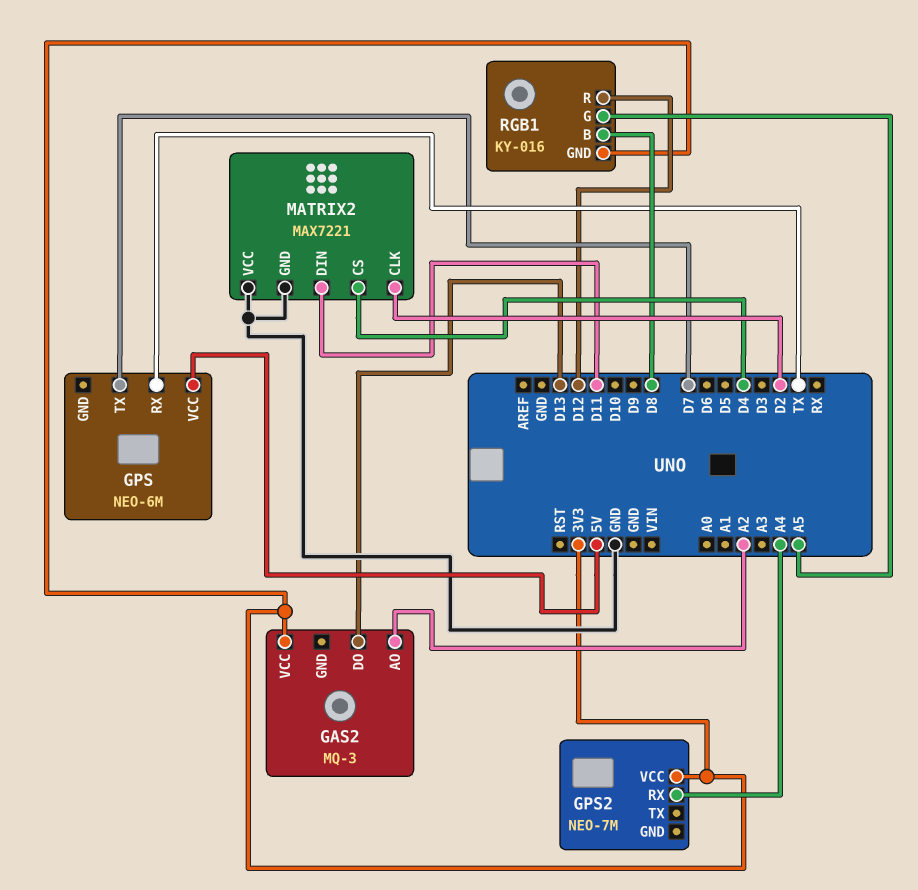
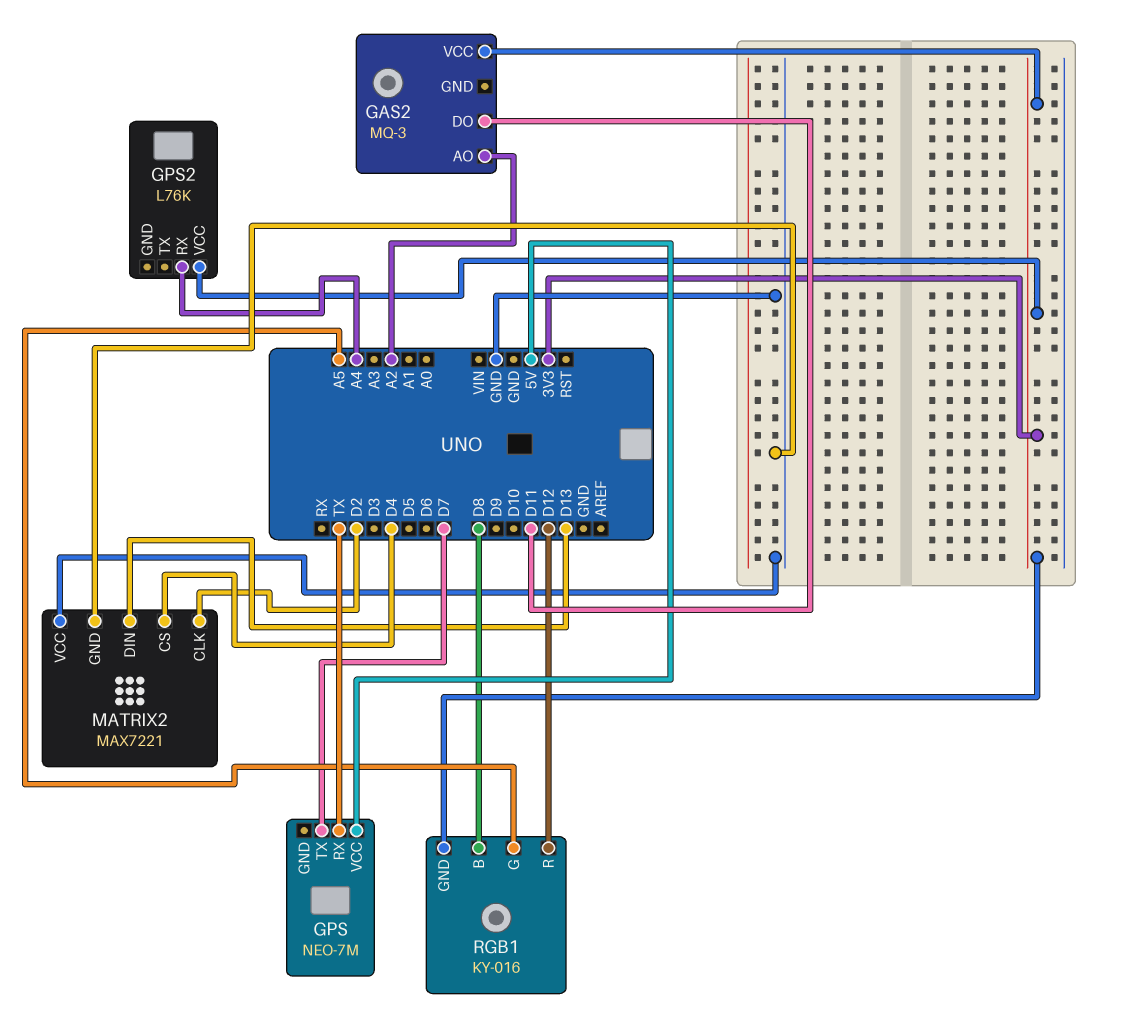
GAS2 pin DO: D13 -> D11
GPS: NEO-6M -> NEO-7M
GPS2: NEO-7M -> L76K
MATRIX2 pin DIN: D11 -> D13

